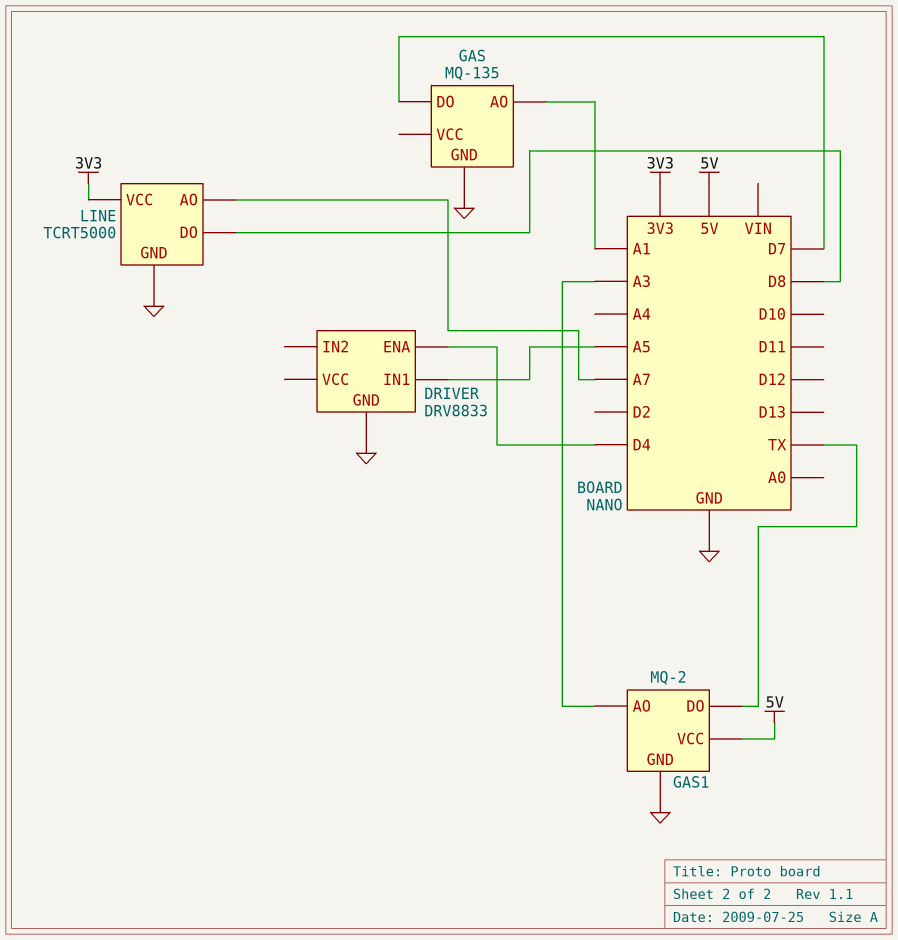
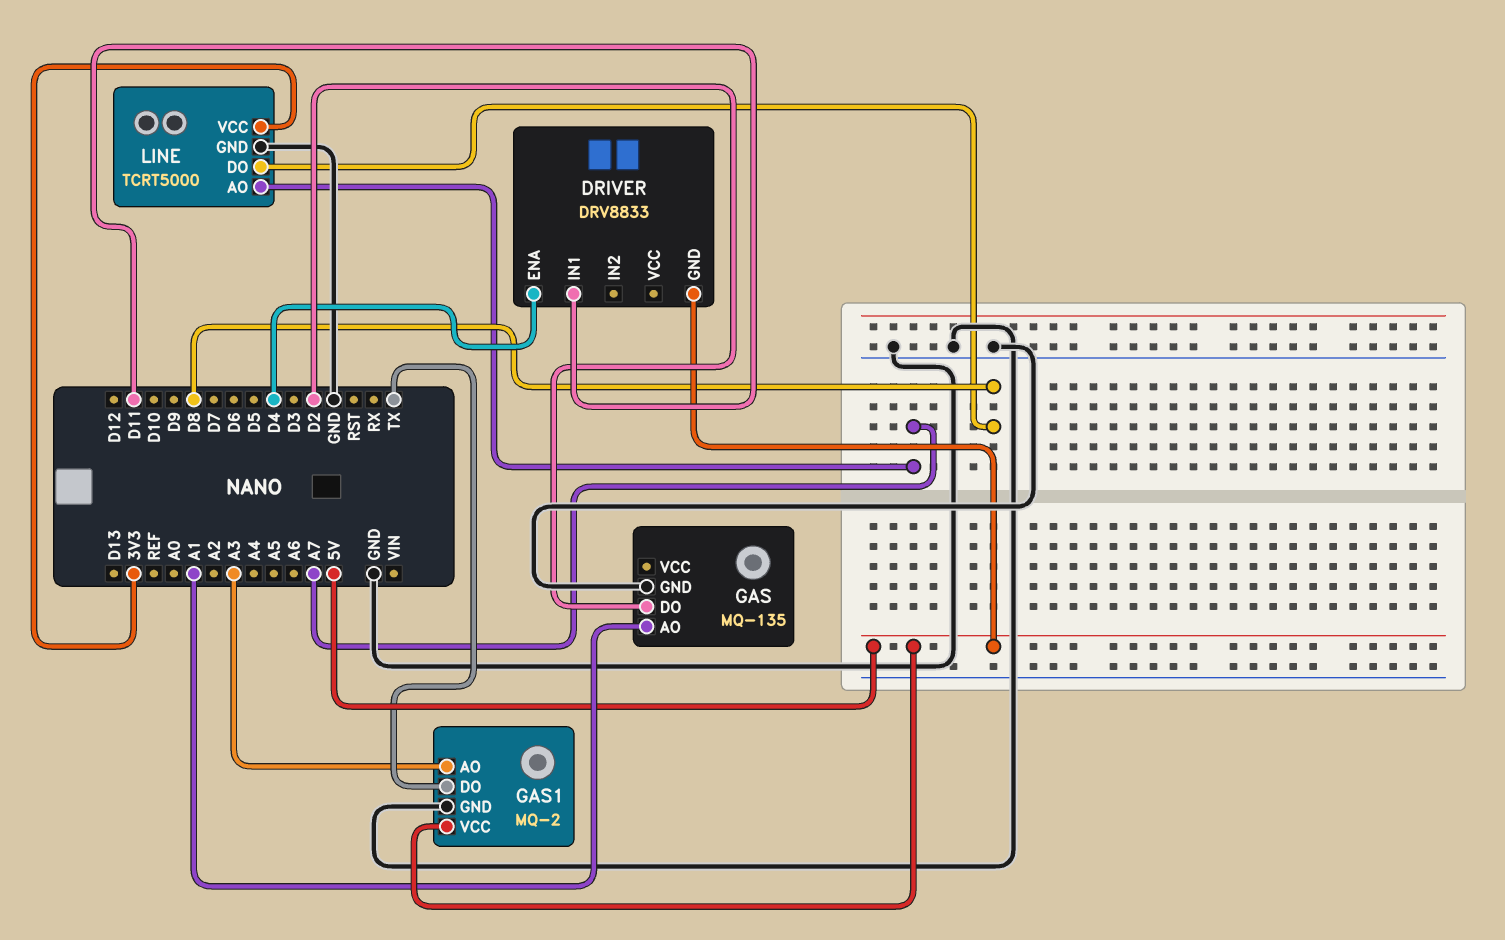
DRIVER pin GND: GND -> 5V
DRIVER pin IN1: A5 -> D11
GAS pin DO: D7 -> D2

